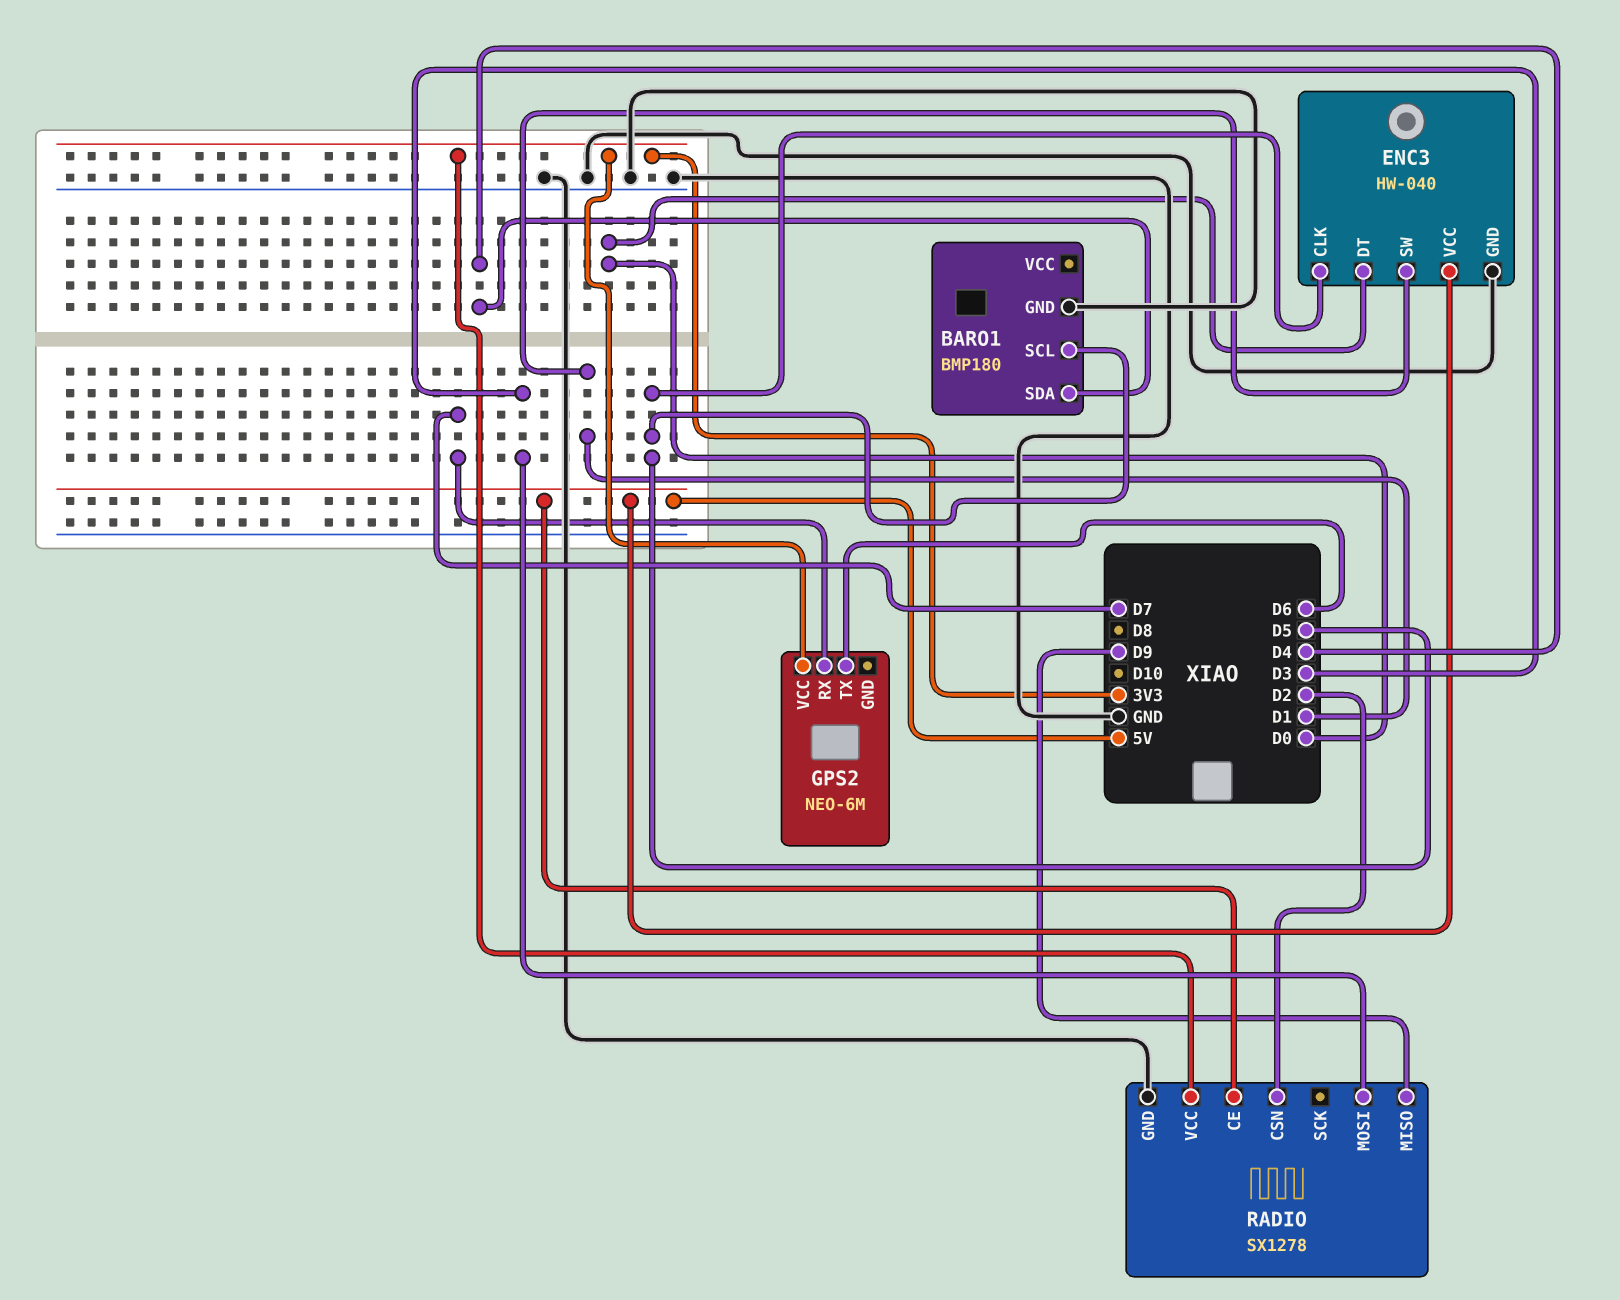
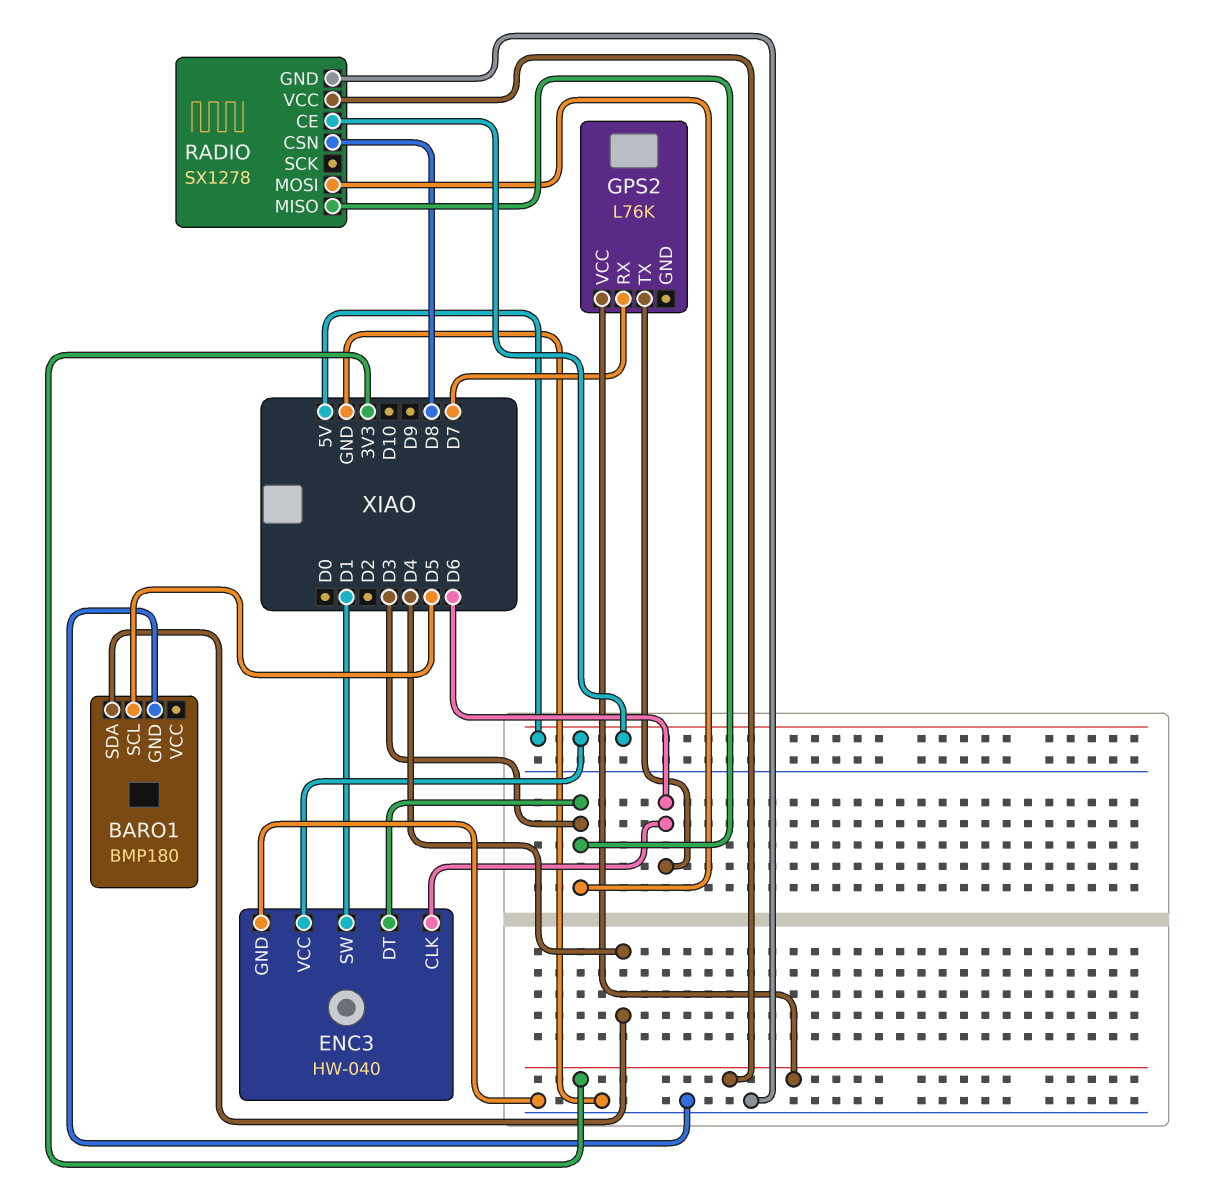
ENC3 pin CLK: D5 -> D6
ENC3 pin DT: D0 -> D3
GPS2: NEO-6M -> L76K
RADIO pin CSN: D2 -> D8
RADIO pin MISO: D9 -> D3

